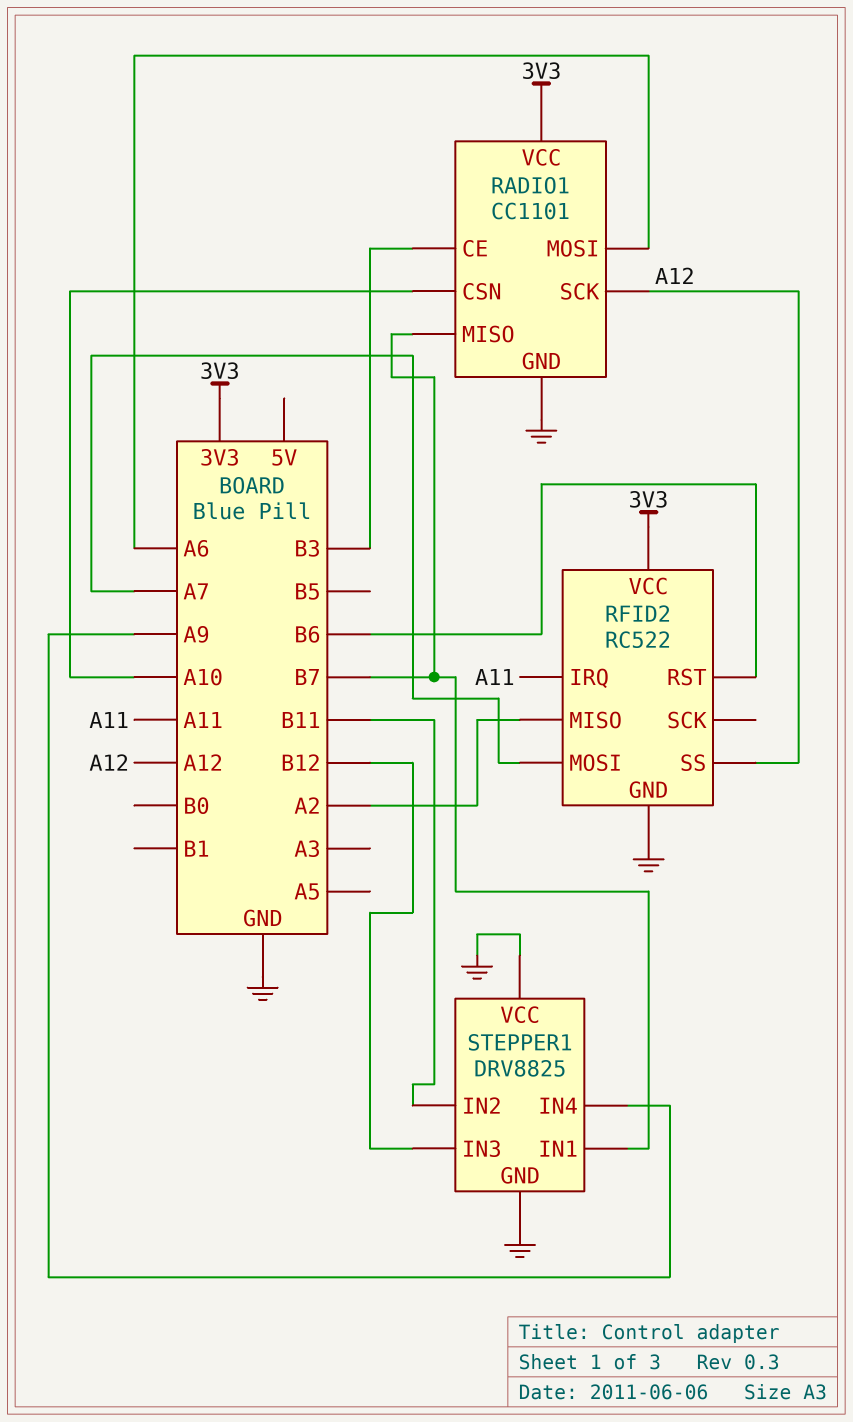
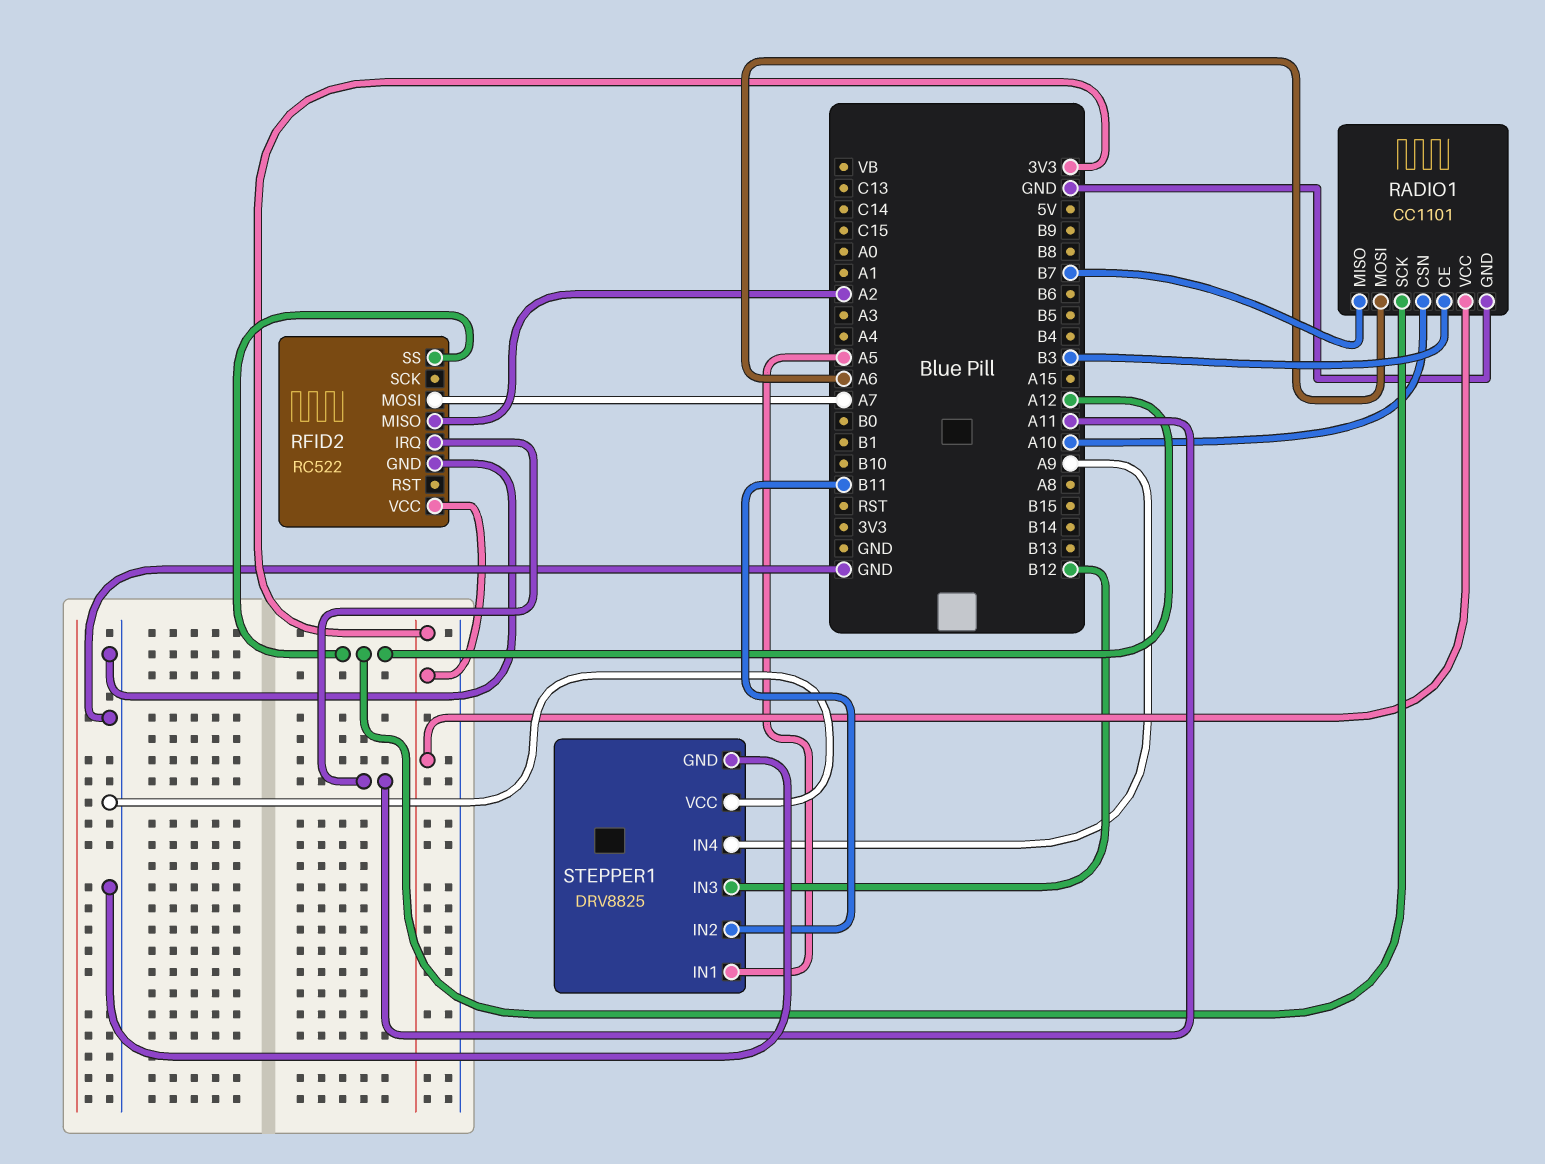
RFID2 pin RST: B6 -> none
STEPPER1 pin IN1: B7 -> A5

